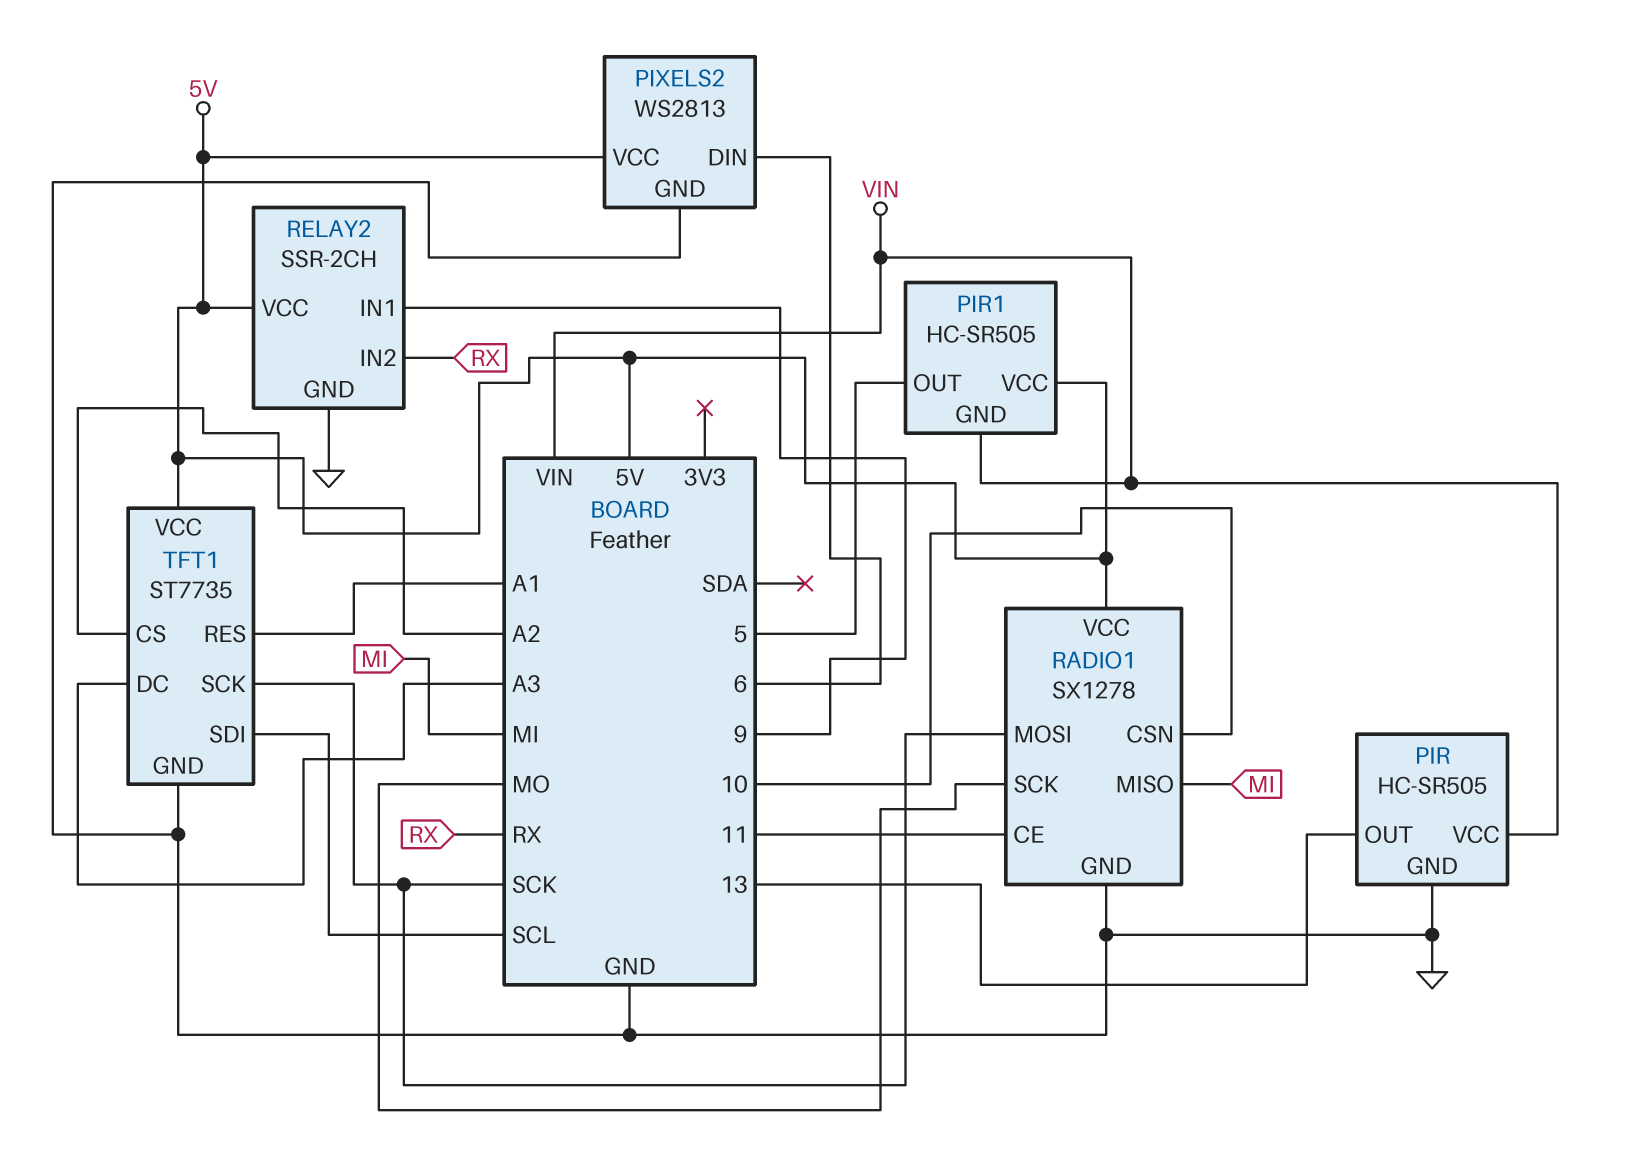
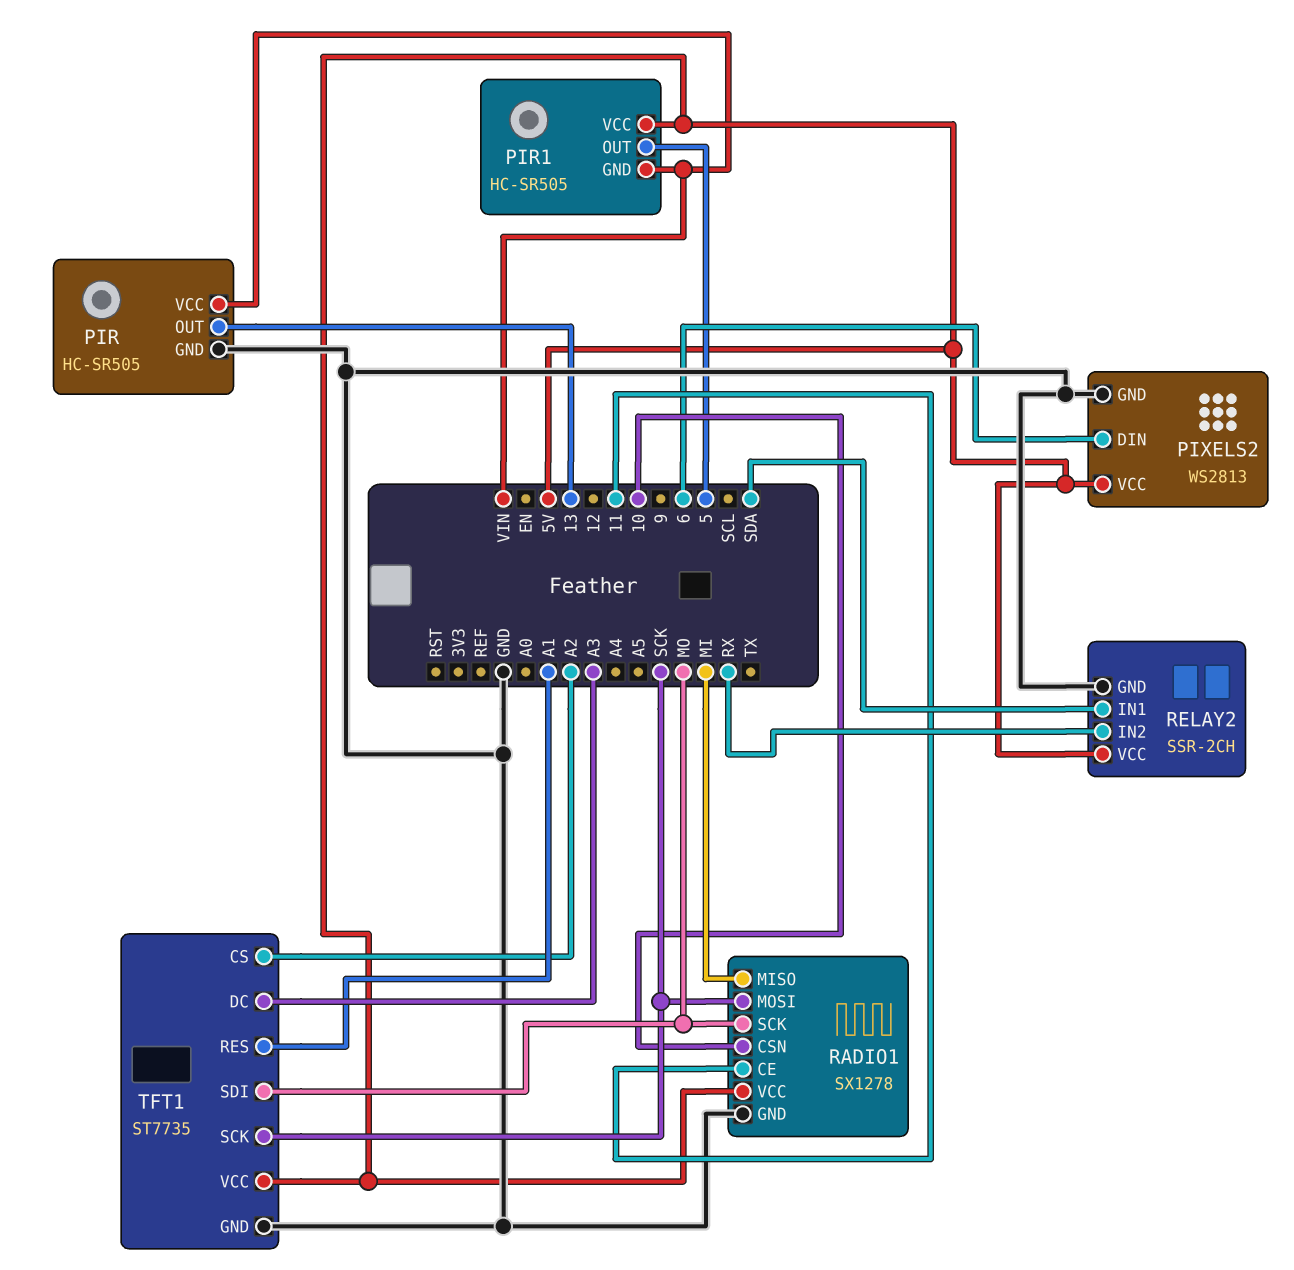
RELAY2 pin IN1: 9 -> SDA
TFT1 pin SDI: SCL -> MO

